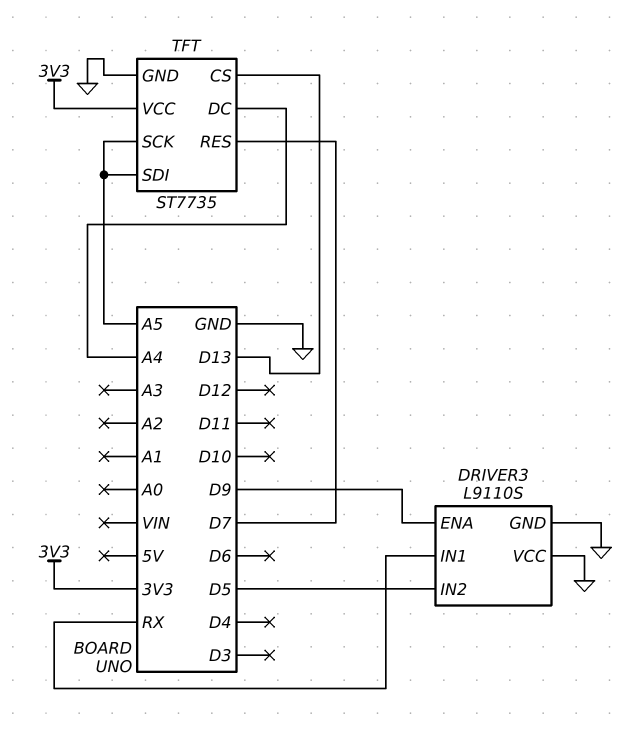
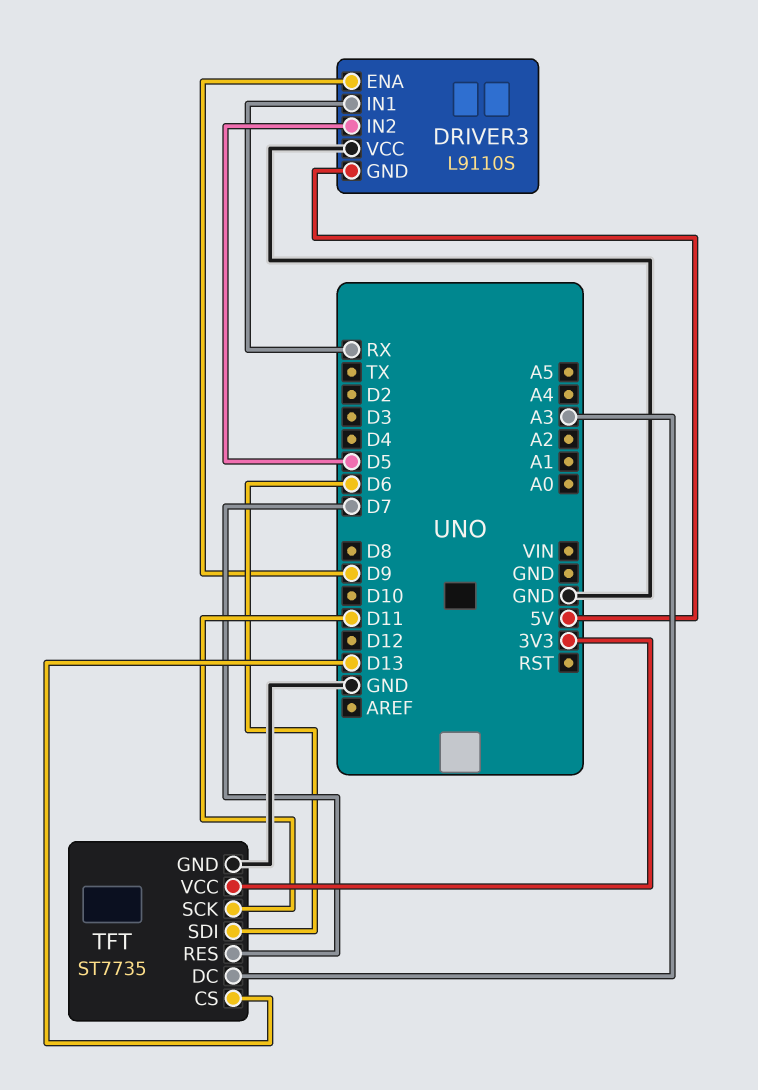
DRIVER3 pin GND: GND -> 5V
TFT pin DC: A4 -> A3
TFT pin SCK: A5 -> D11
TFT pin SDI: A5 -> D6

